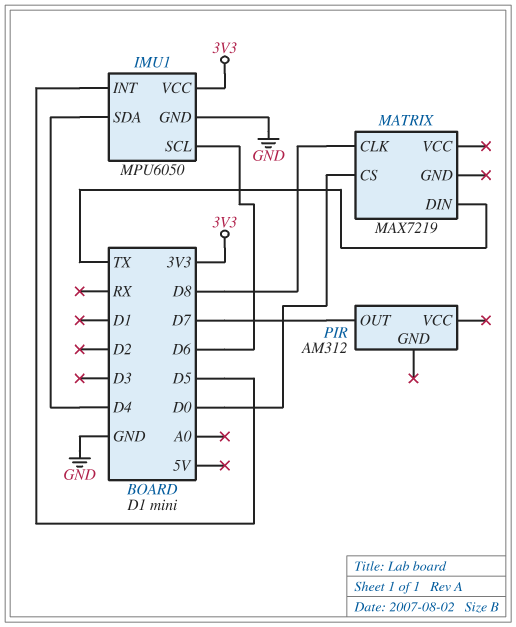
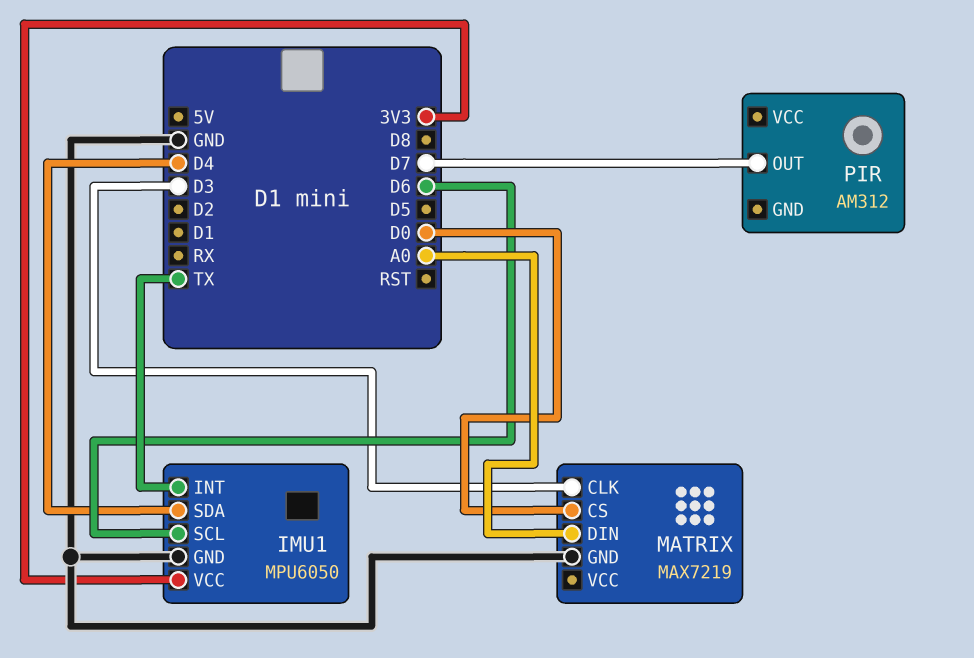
IMU1 pin INT: D5 -> TX
MATRIX pin CLK: D8 -> D3
MATRIX pin DIN: TX -> A0
MATRIX pin GND: none -> GND

